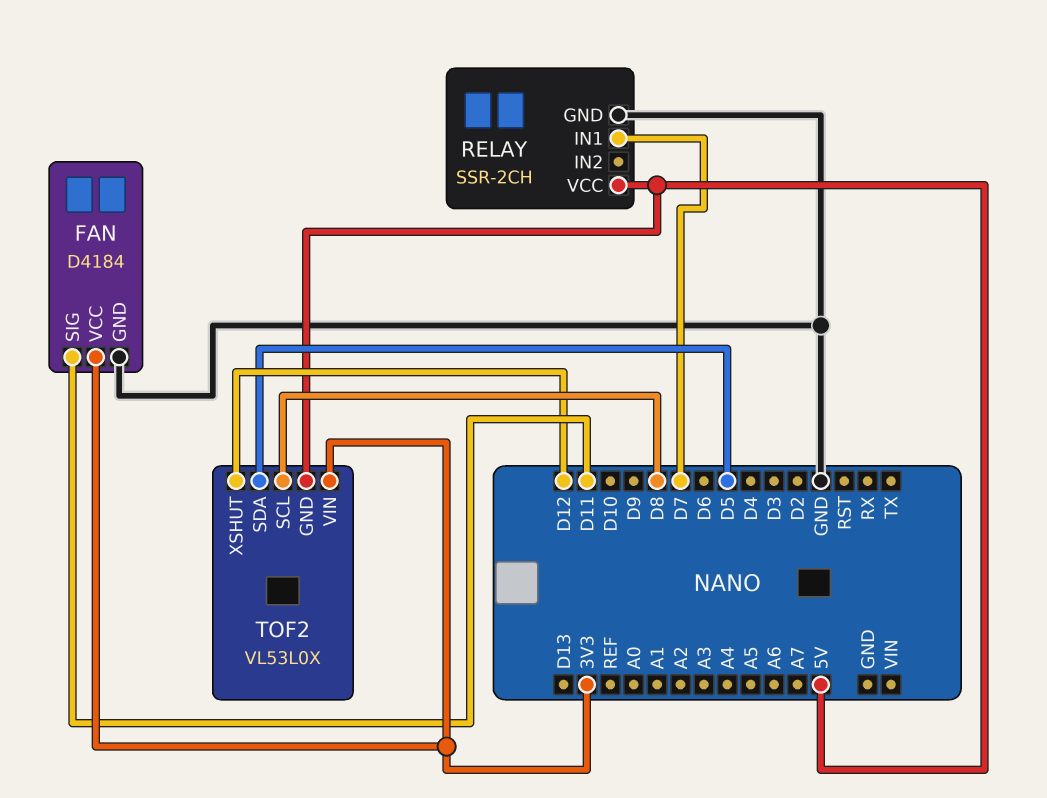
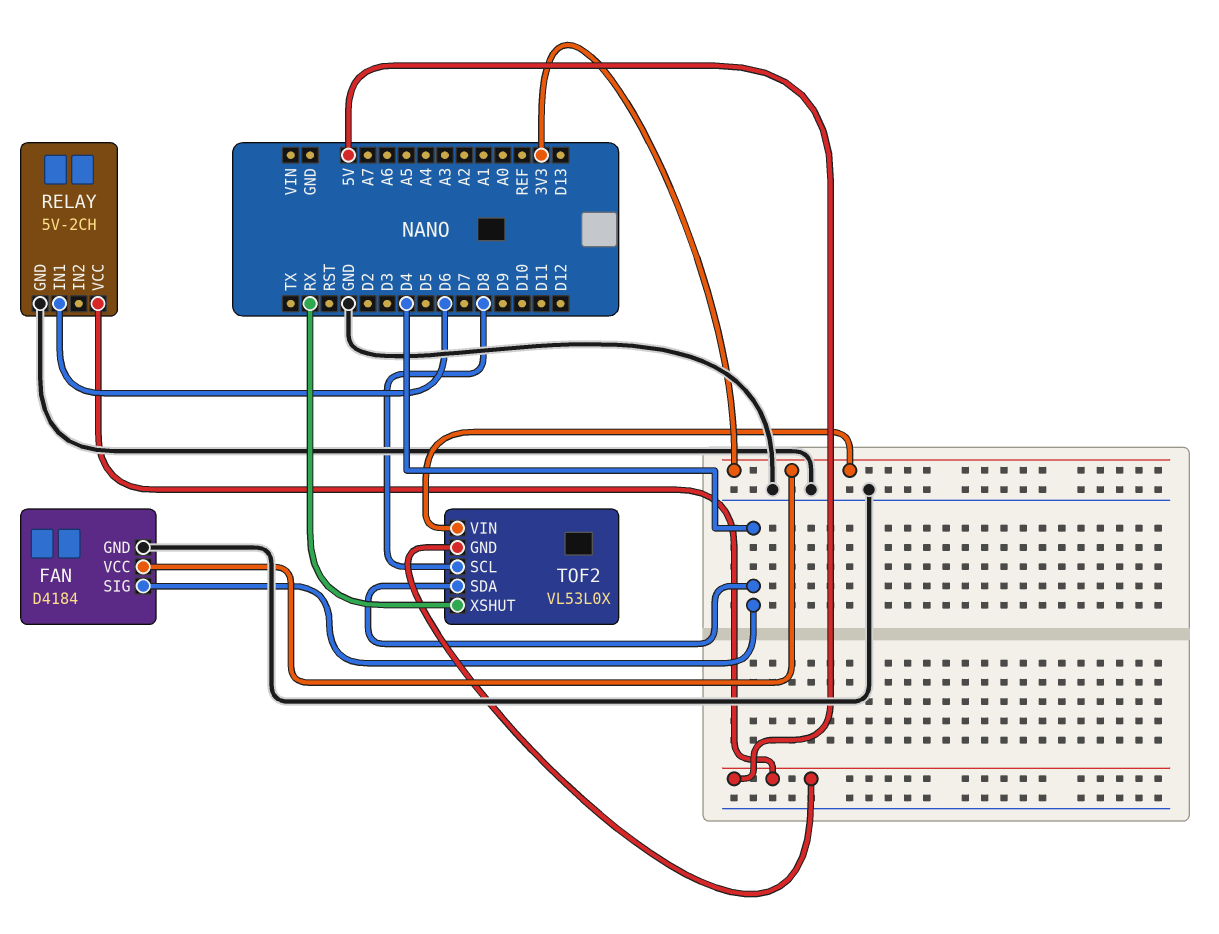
FAN pin SIG: D11 -> D4
RELAY: SSR-2CH -> 5V-2CH
RELAY pin IN1: D7 -> D6
TOF2 pin SDA: D5 -> D4
TOF2 pin XSHUT: D12 -> RX

